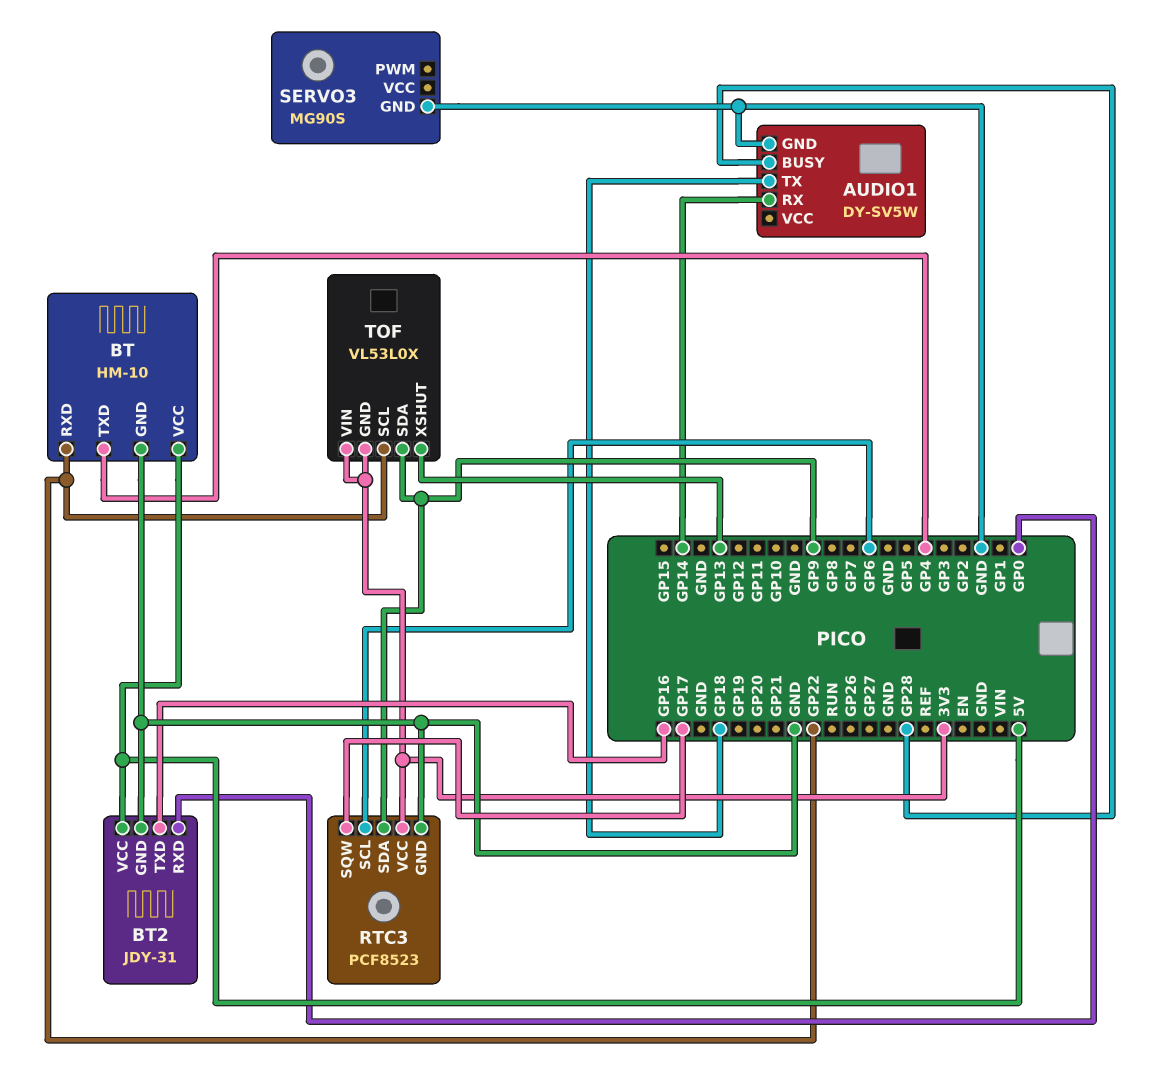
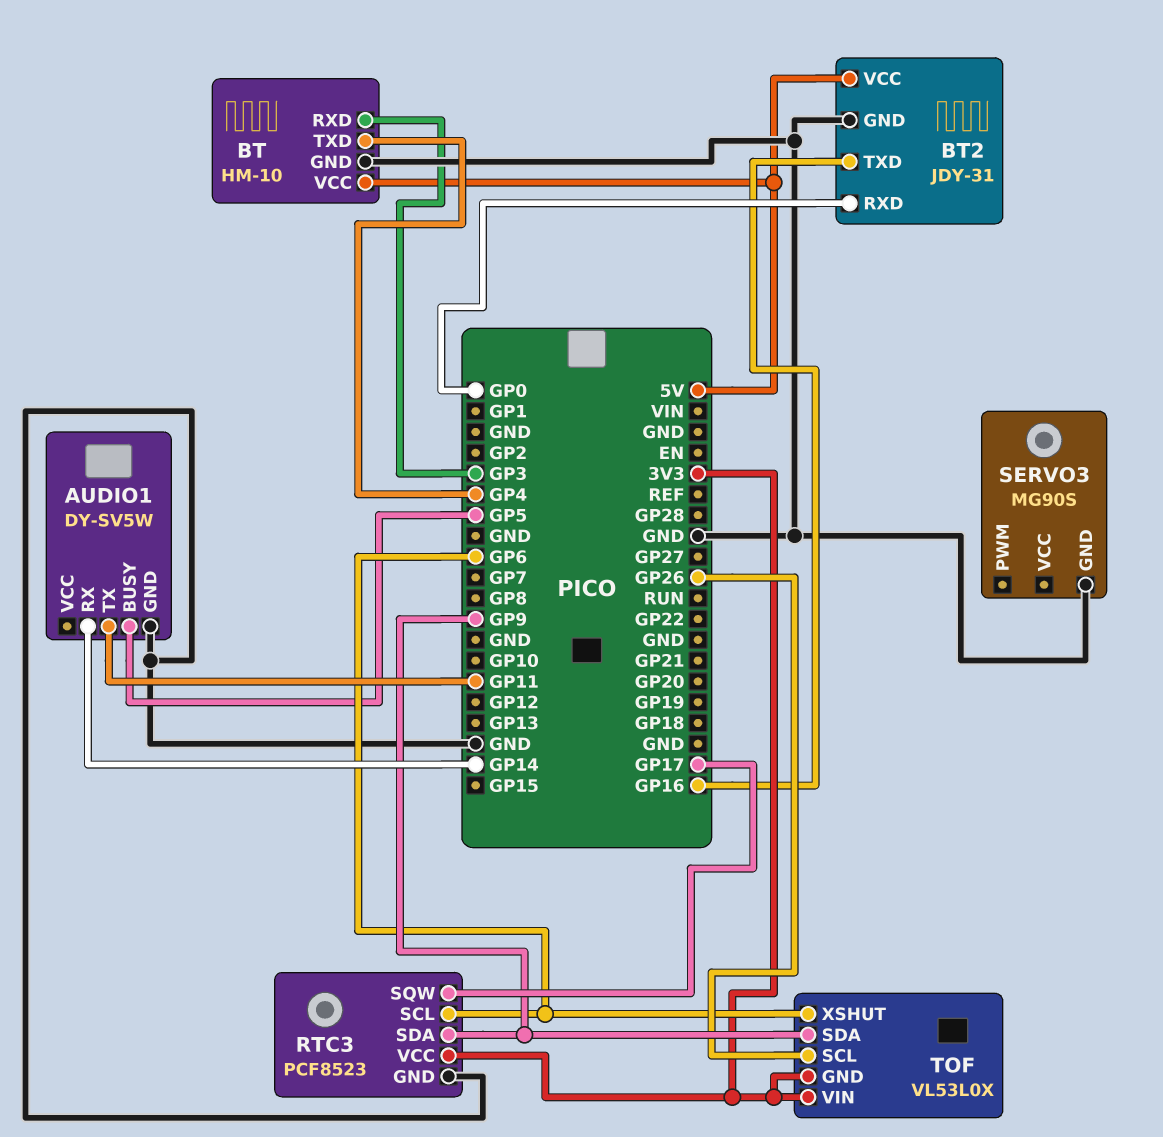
AUDIO1 pin BUSY: GP28 -> GP5
AUDIO1 pin TX: GP18 -> GP11
BT pin RXD: GP22 -> GP3
TOF pin SCL: GP22 -> GP26
TOF pin XSHUT: GP13 -> GP6

